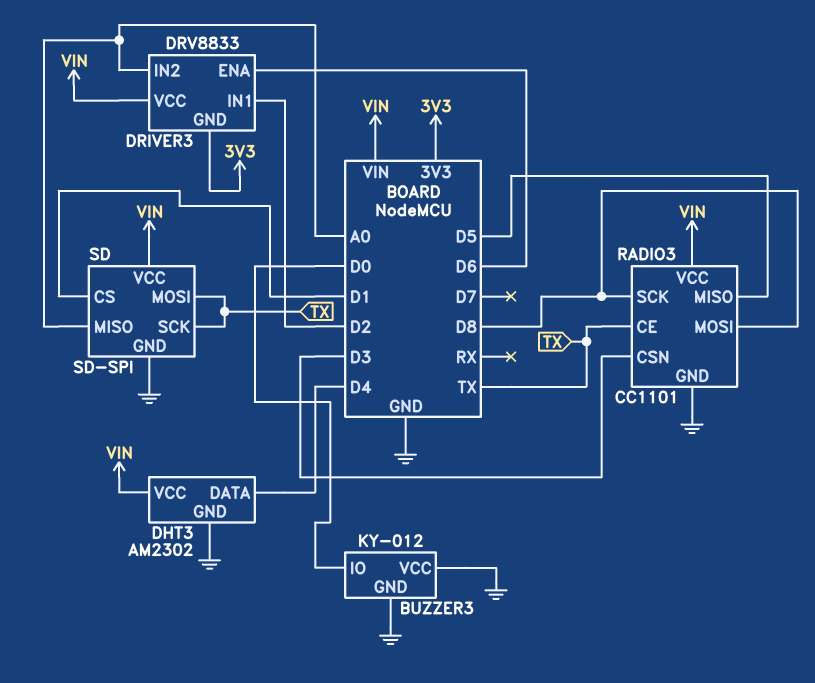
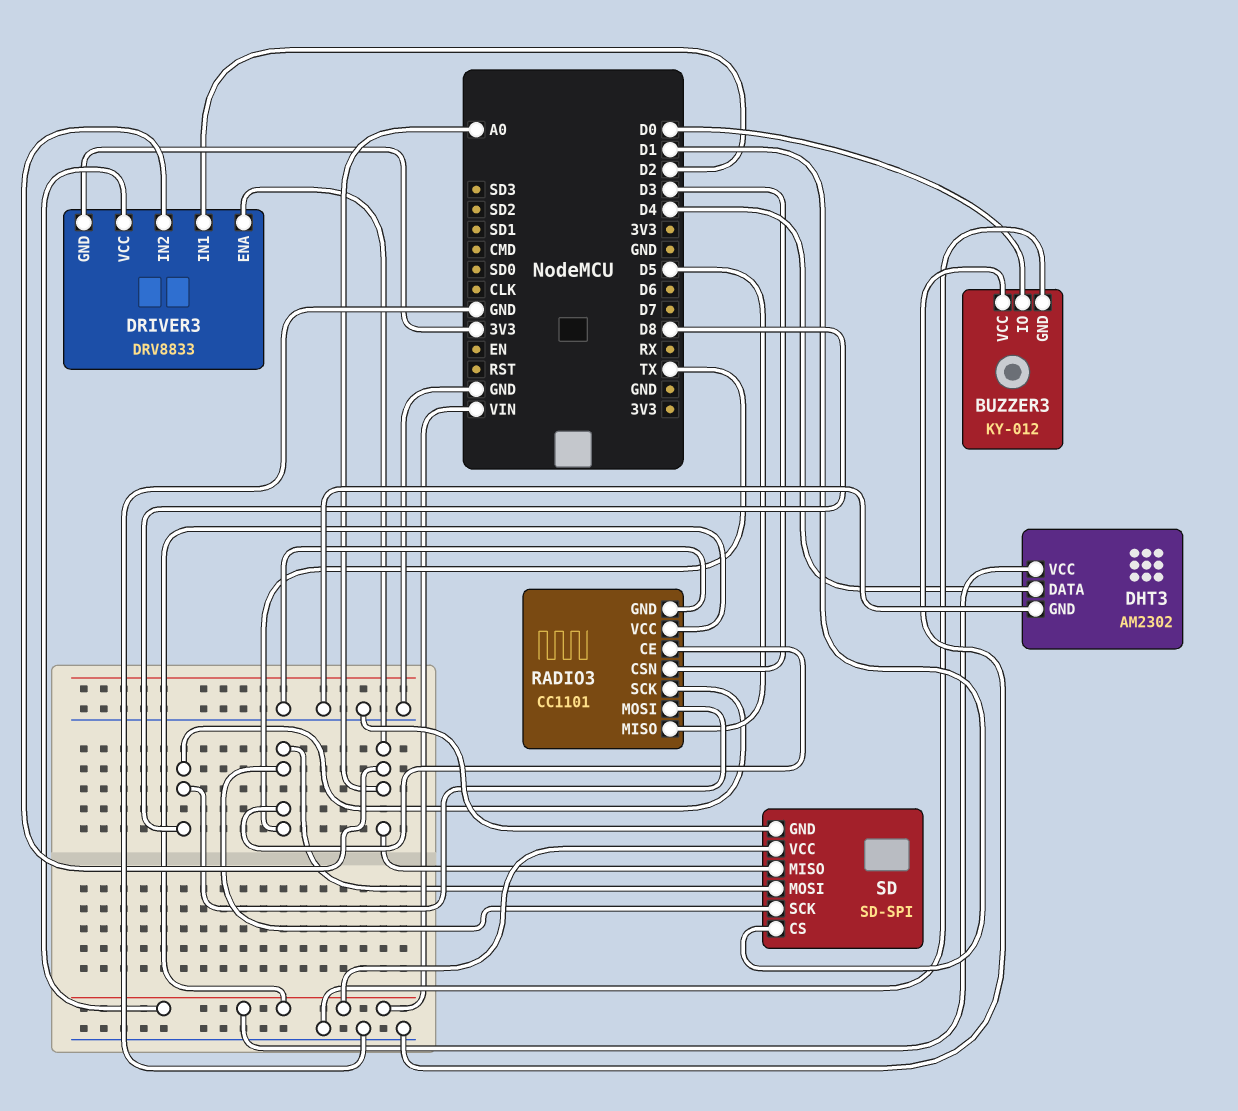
DRIVER3 pin ENA: D6 -> A0

